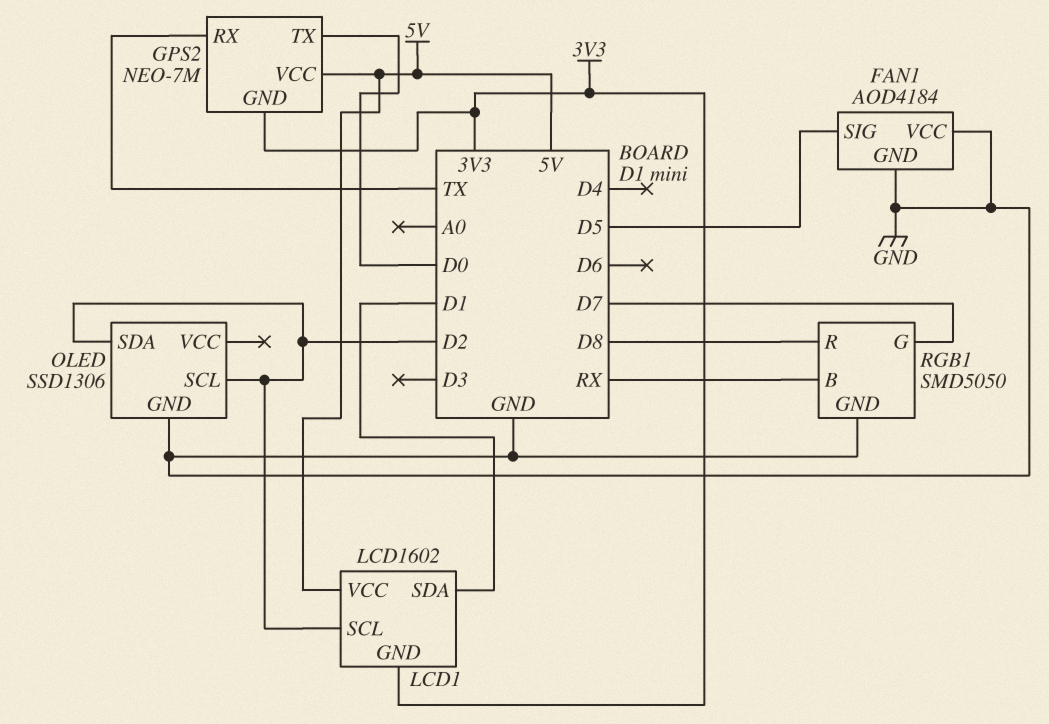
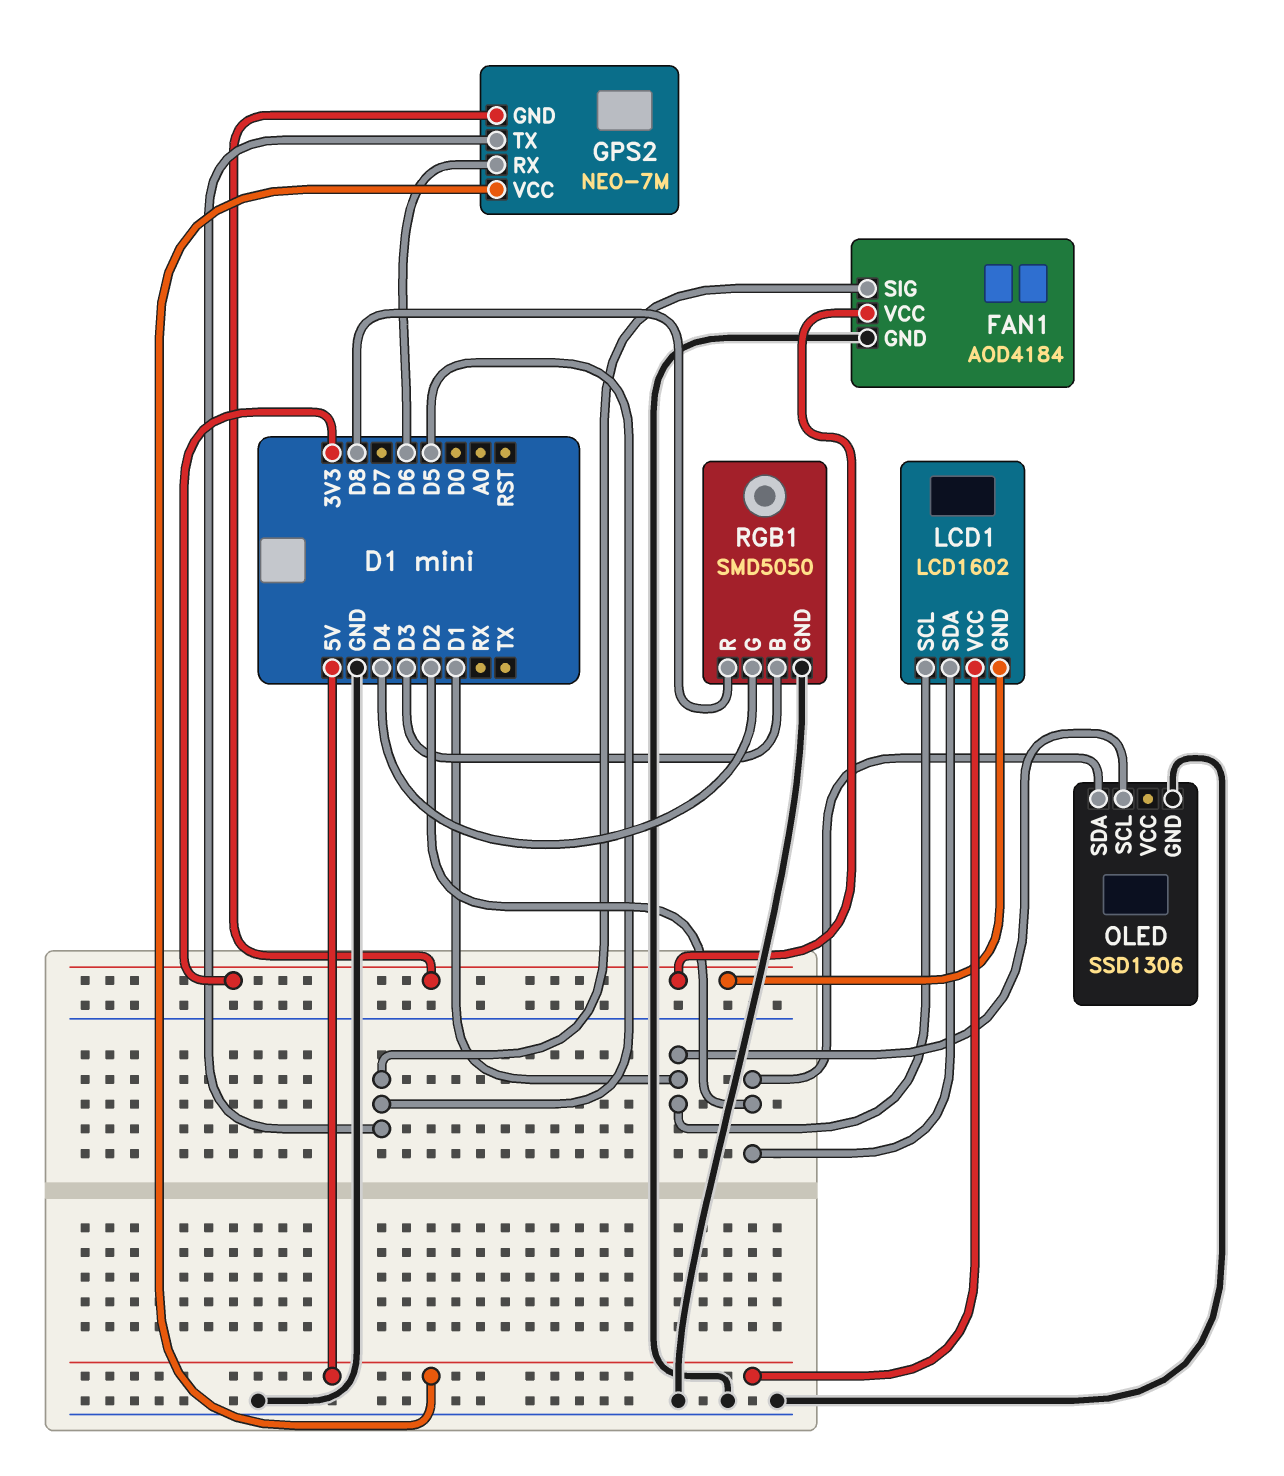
FAN1 pin VCC: GND -> 3V3
GPS2 pin RX: TX -> D6
GPS2 pin TX: D0 -> D5
LCD1 pin SCL: D2 -> D1
LCD1 pin SDA: D1 -> D2
OLED pin SCL: D2 -> D1
RGB1 pin B: RX -> D3
RGB1 pin G: D7 -> D4

